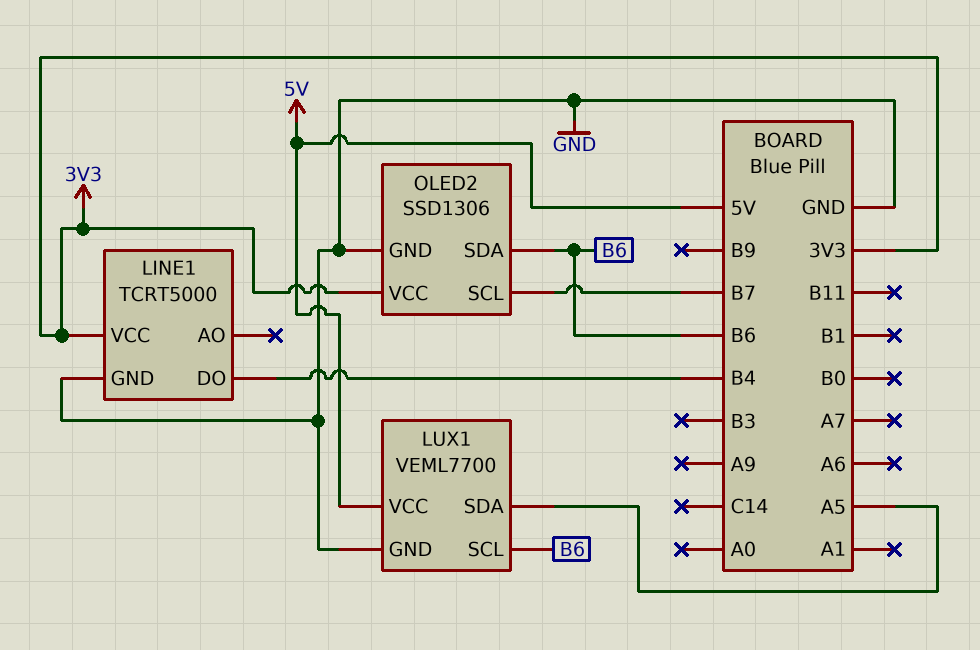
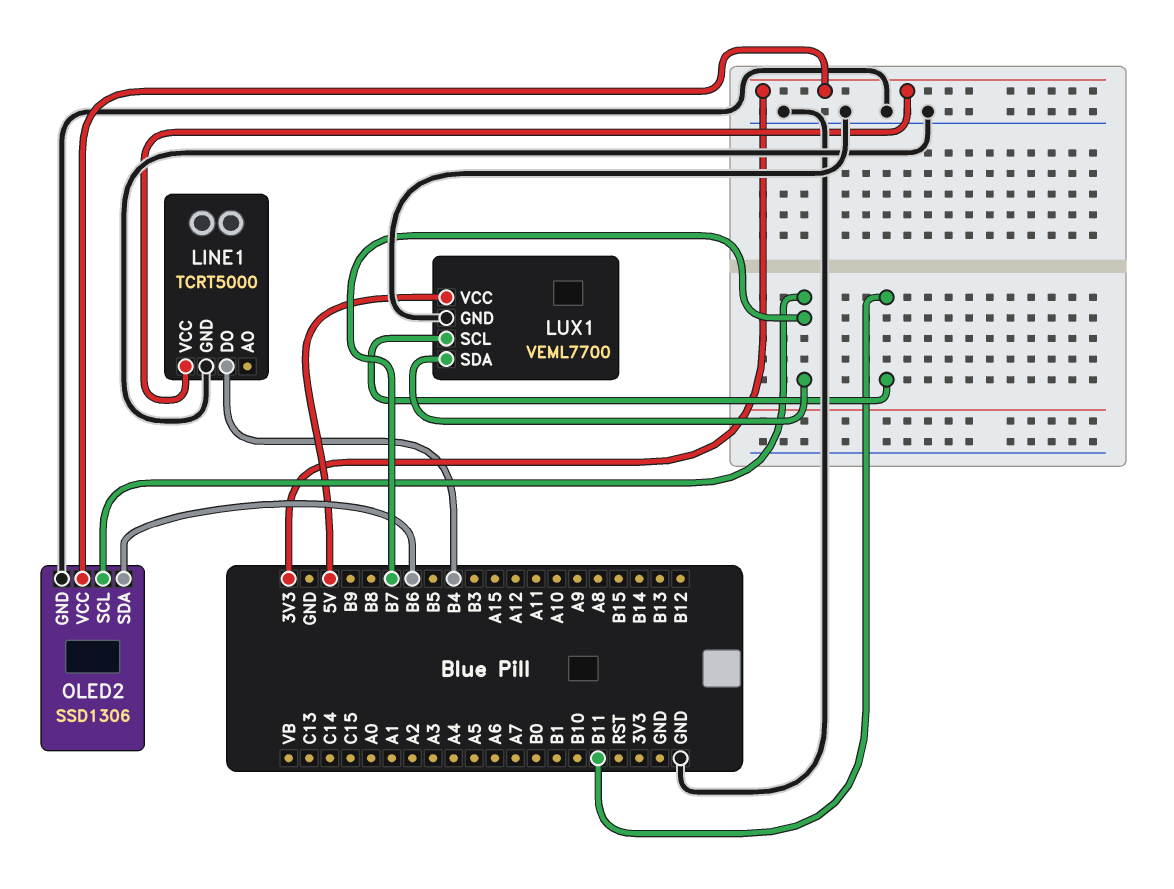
LUX1 pin SCL: B6 -> B11
LUX1 pin SDA: A5 -> B7

